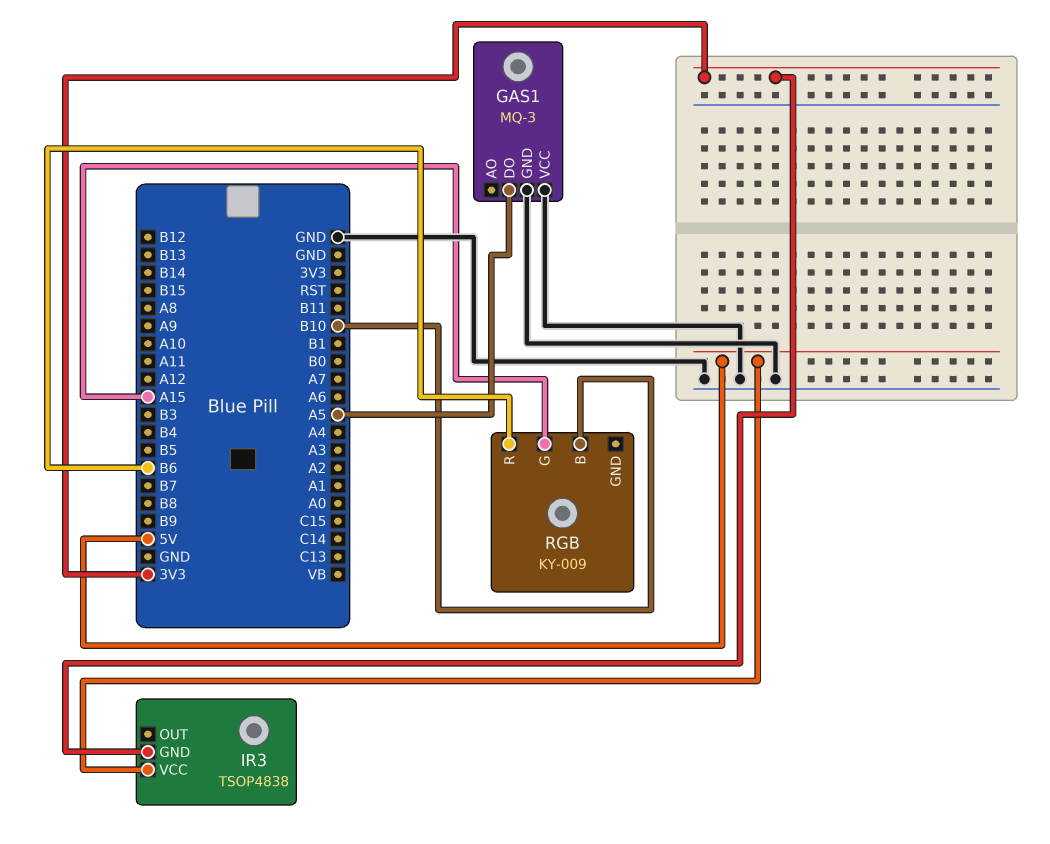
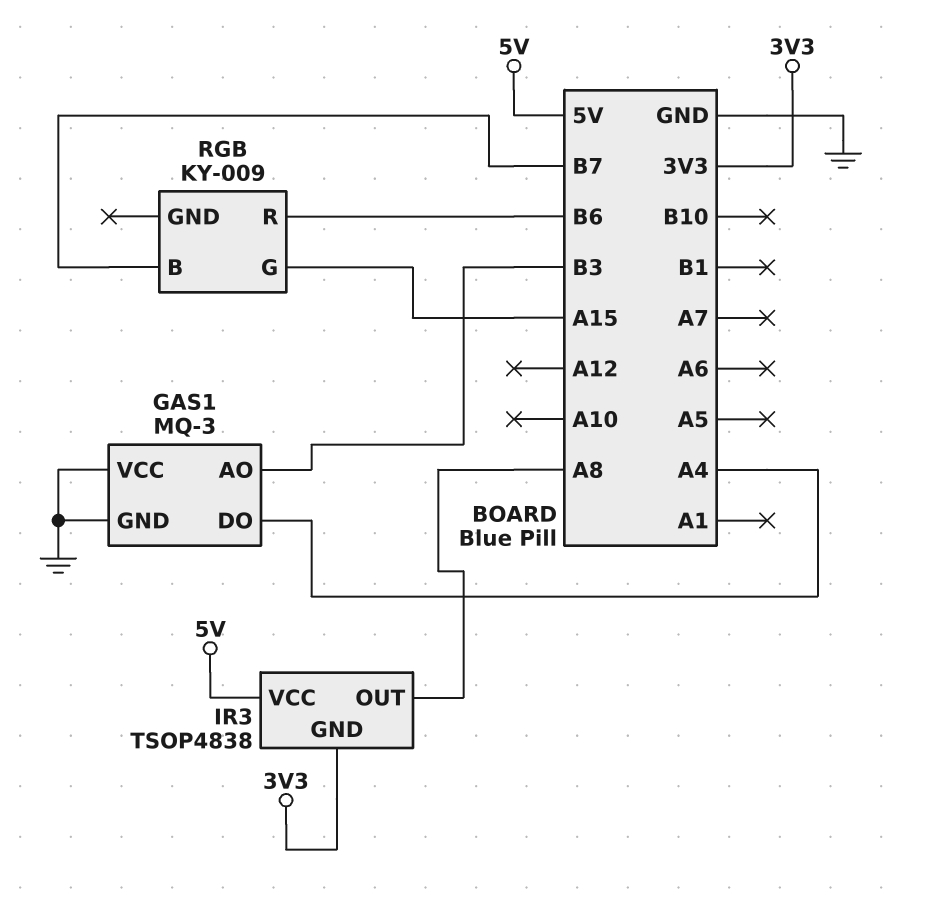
GAS1 pin AO: none -> B3
GAS1 pin DO: A5 -> A4
IR3 pin OUT: none -> A8
RGB pin B: B10 -> B7

